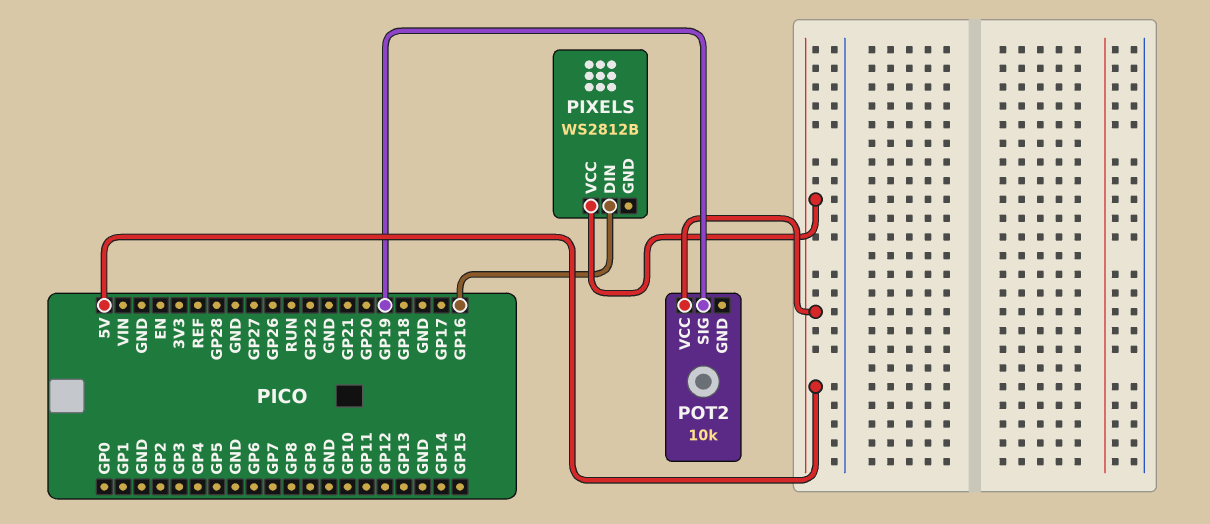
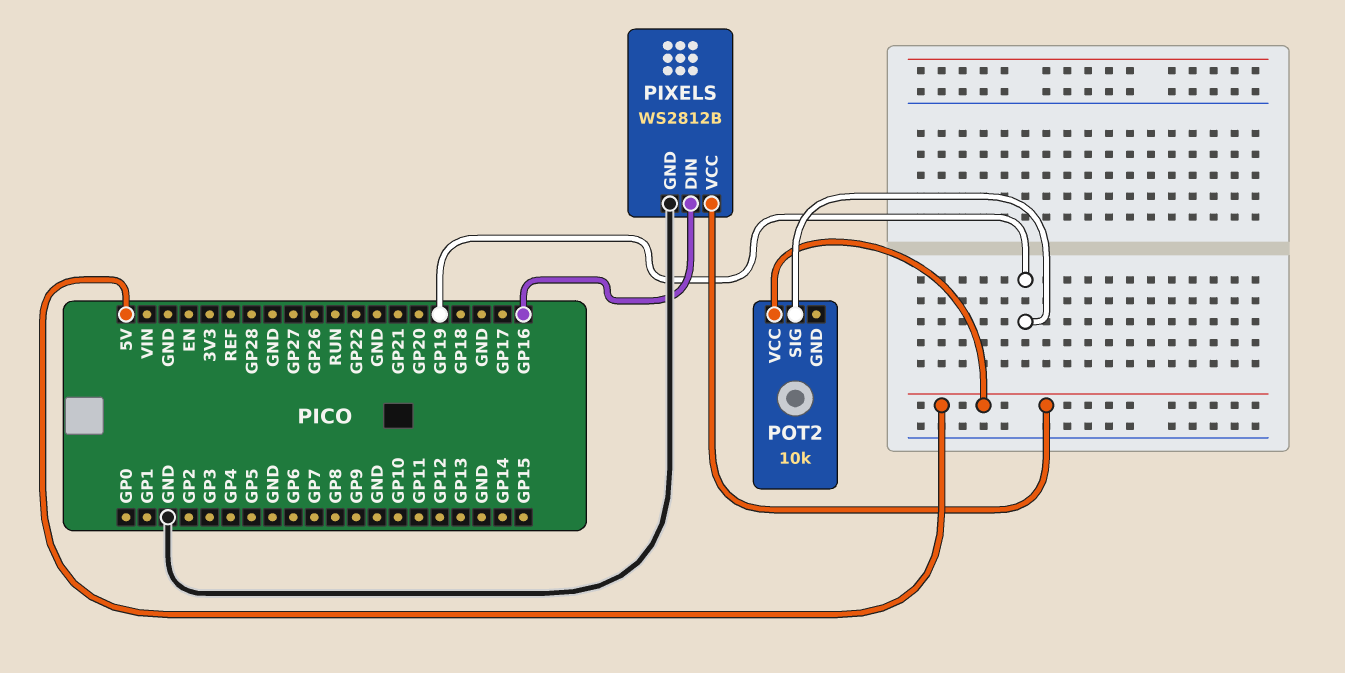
PIXELS pin GND: none -> GND

